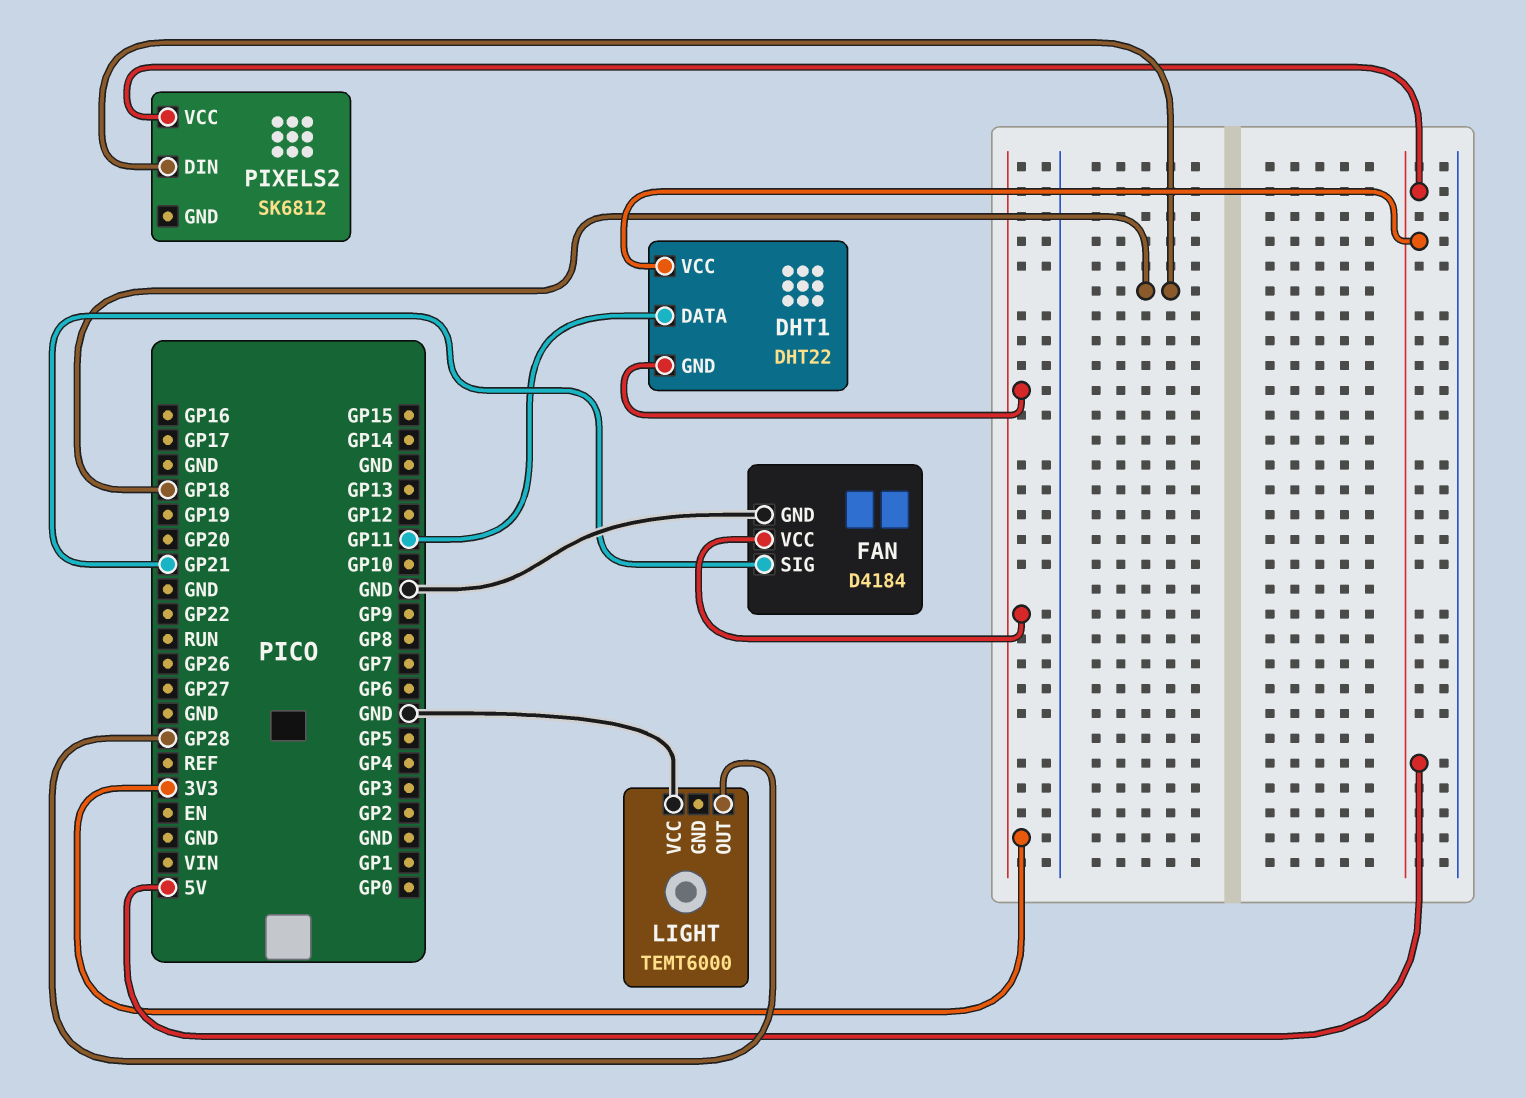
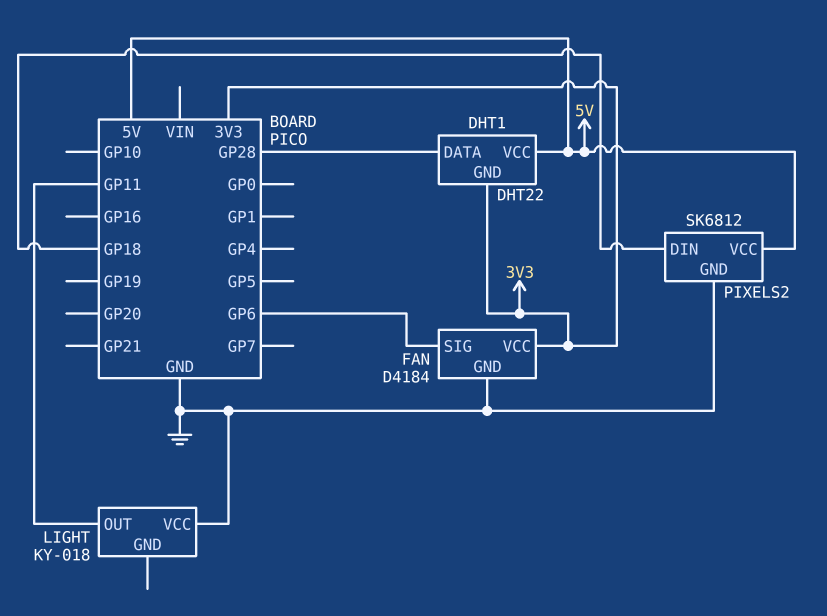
DHT1 pin DATA: GP11 -> GP28
FAN pin SIG: GP21 -> GP6
LIGHT: TEMT6000 -> KY-018
LIGHT pin OUT: GP28 -> GP11
PIXELS2 pin GND: none -> GND

